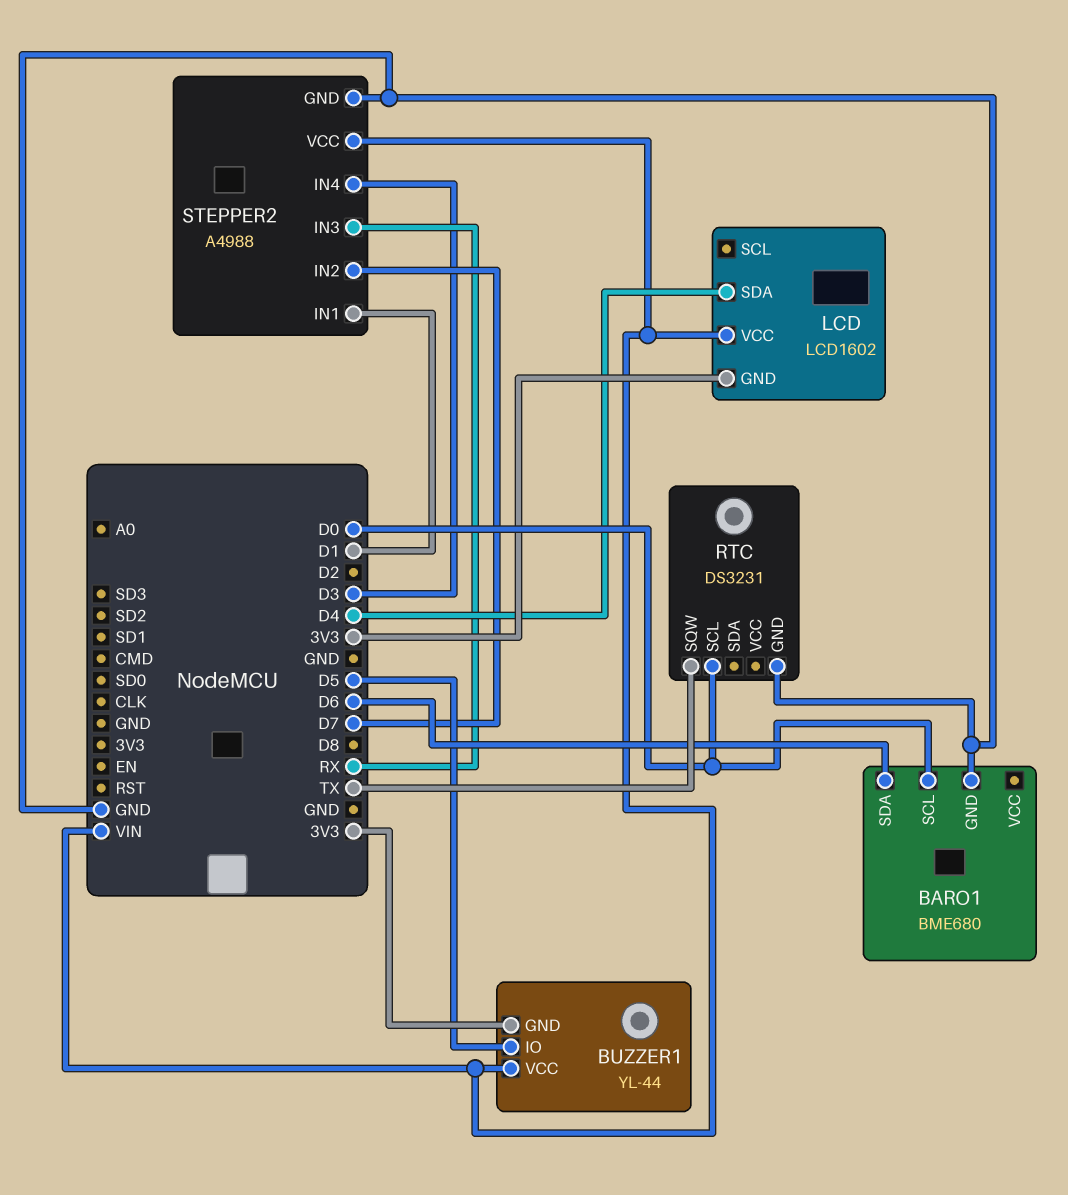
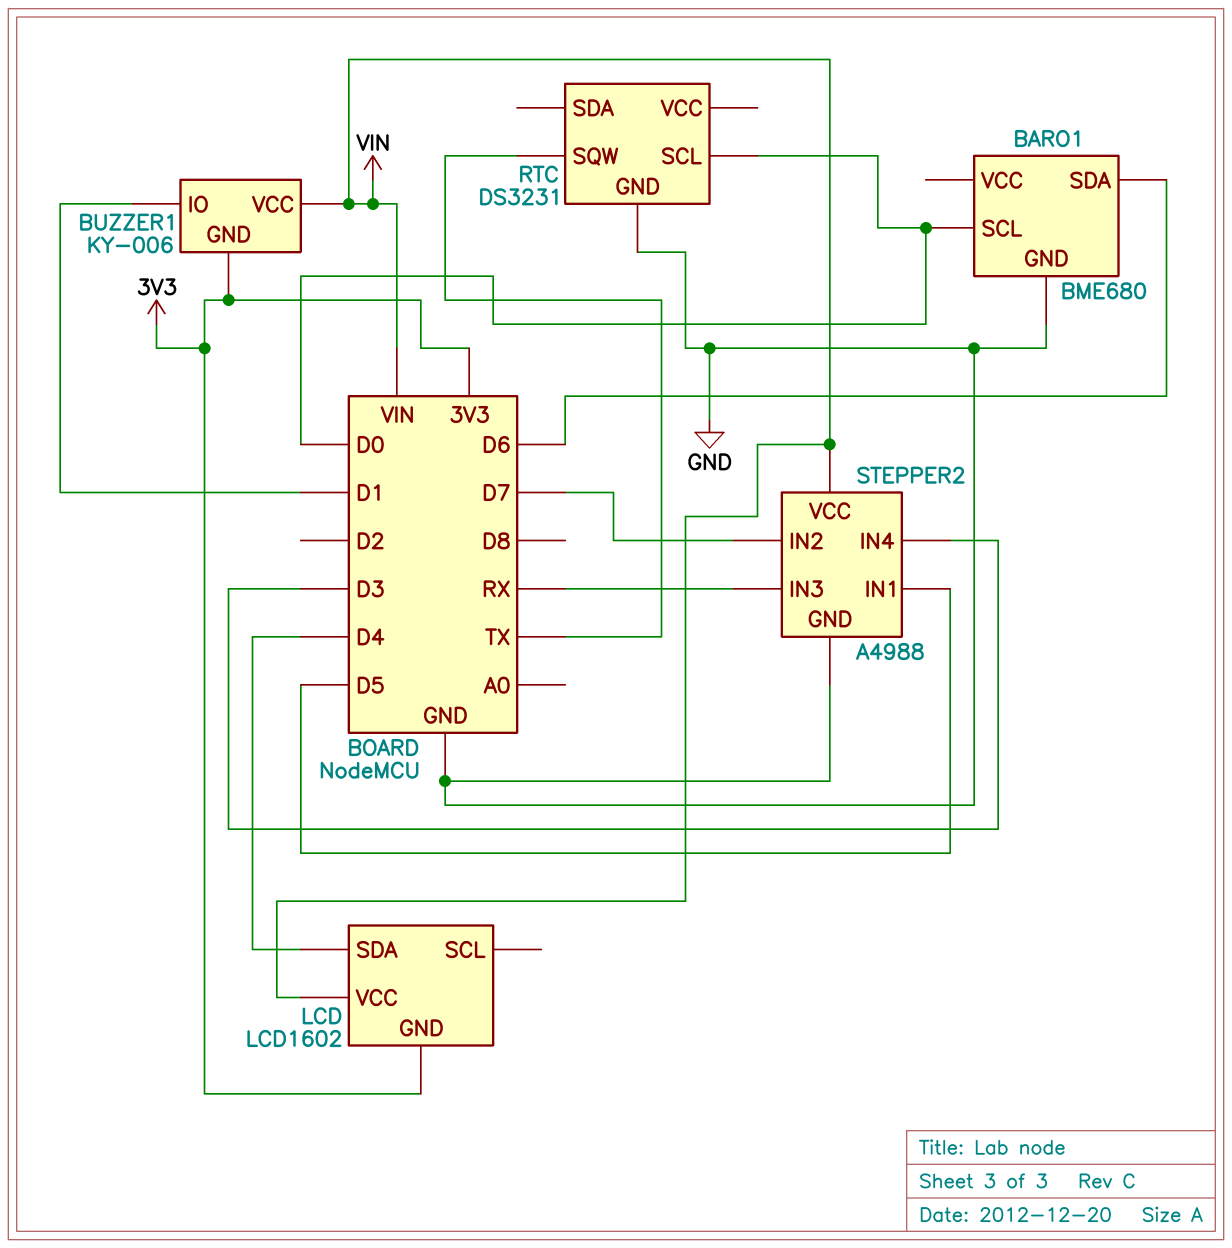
BUZZER1: YL-44 -> KY-006
BUZZER1 pin IO: D5 -> D1
STEPPER2 pin IN1: D1 -> D5

